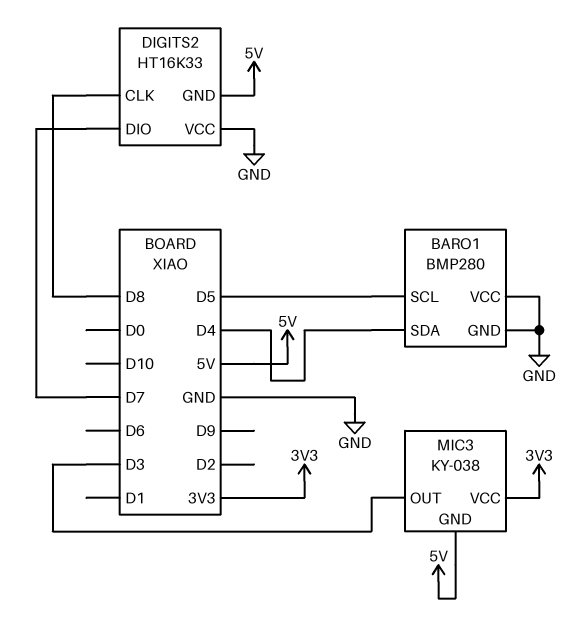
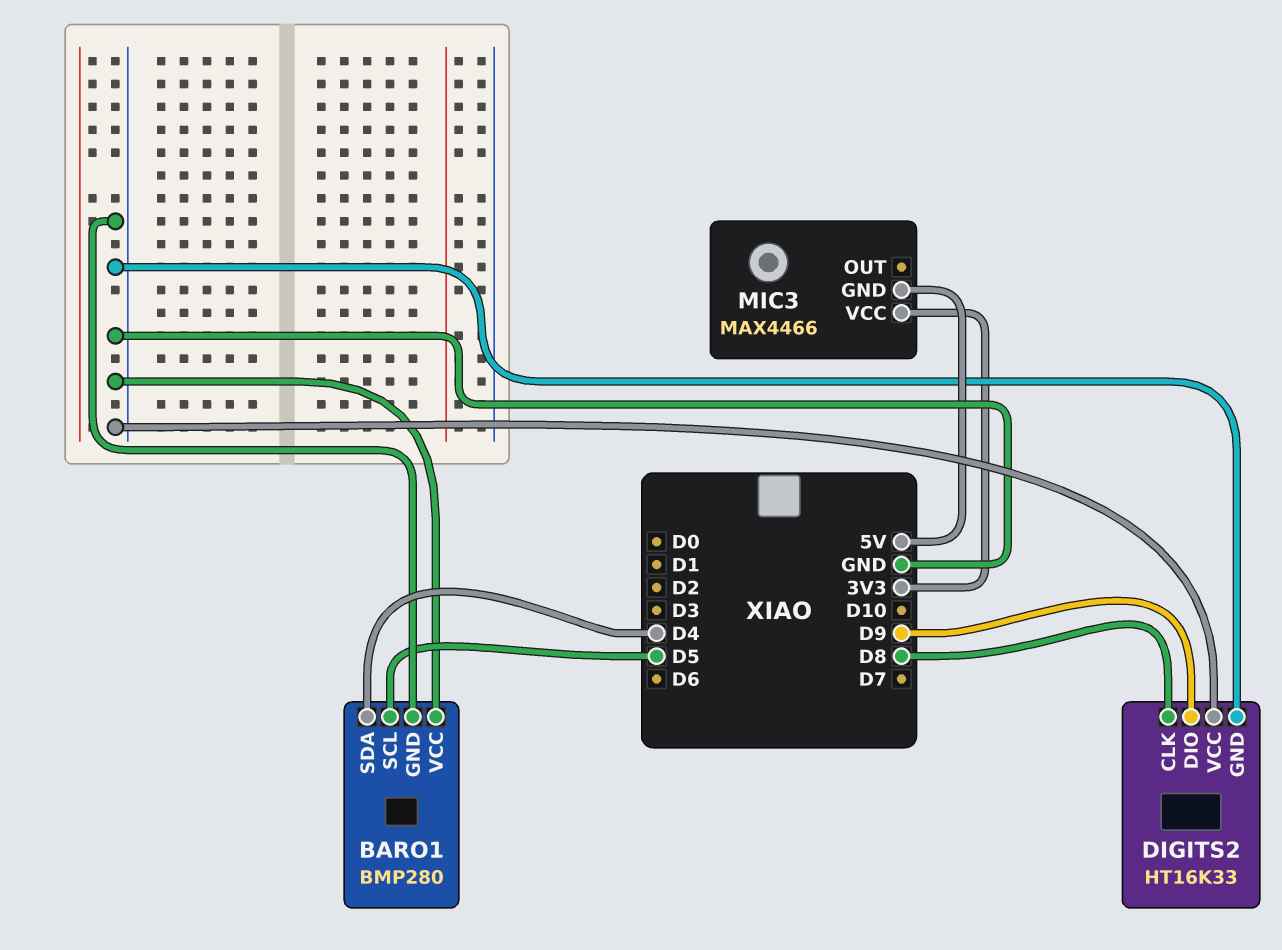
DIGITS2 pin DIO: D7 -> D9
DIGITS2 pin GND: 5V -> GND
MIC3: KY-038 -> MAX4466
MIC3 pin OUT: D3 -> none

